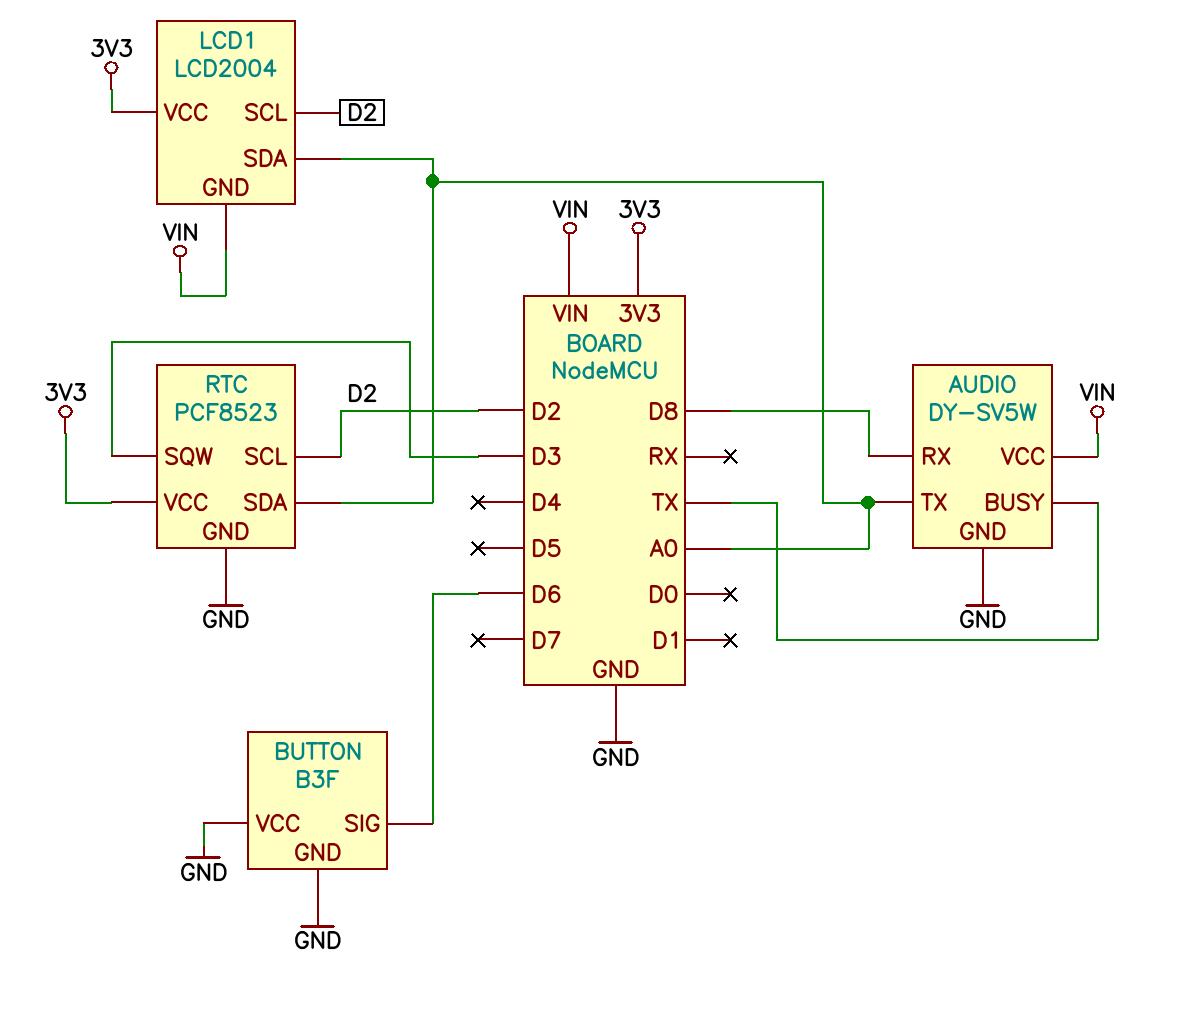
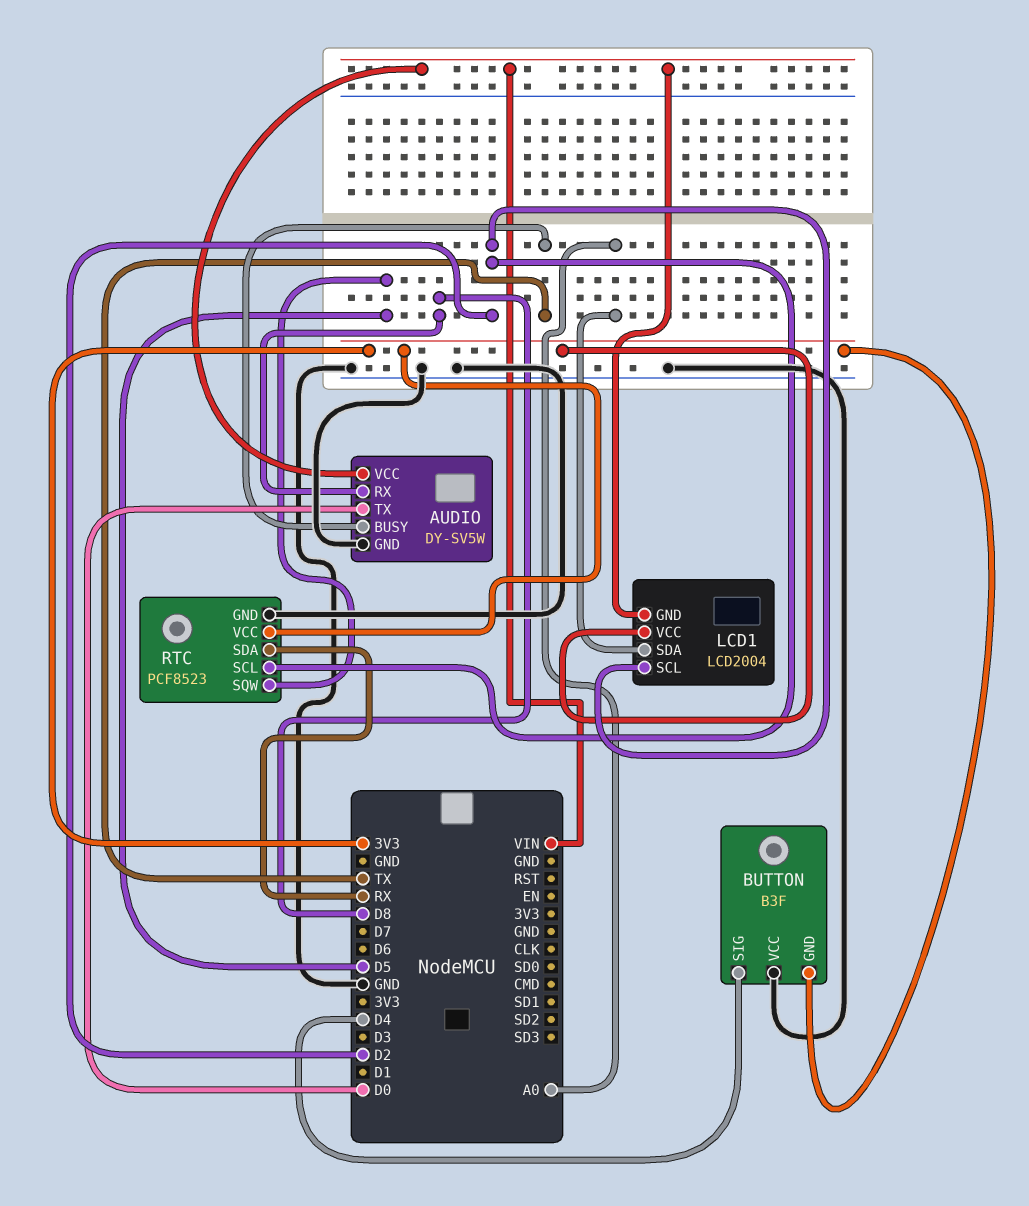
AUDIO pin TX: A0 -> D0
BUTTON pin GND: GND -> 3V3
BUTTON pin SIG: D6 -> D4
RTC pin SDA: A0 -> RX
RTC pin SQW: D3 -> D5

